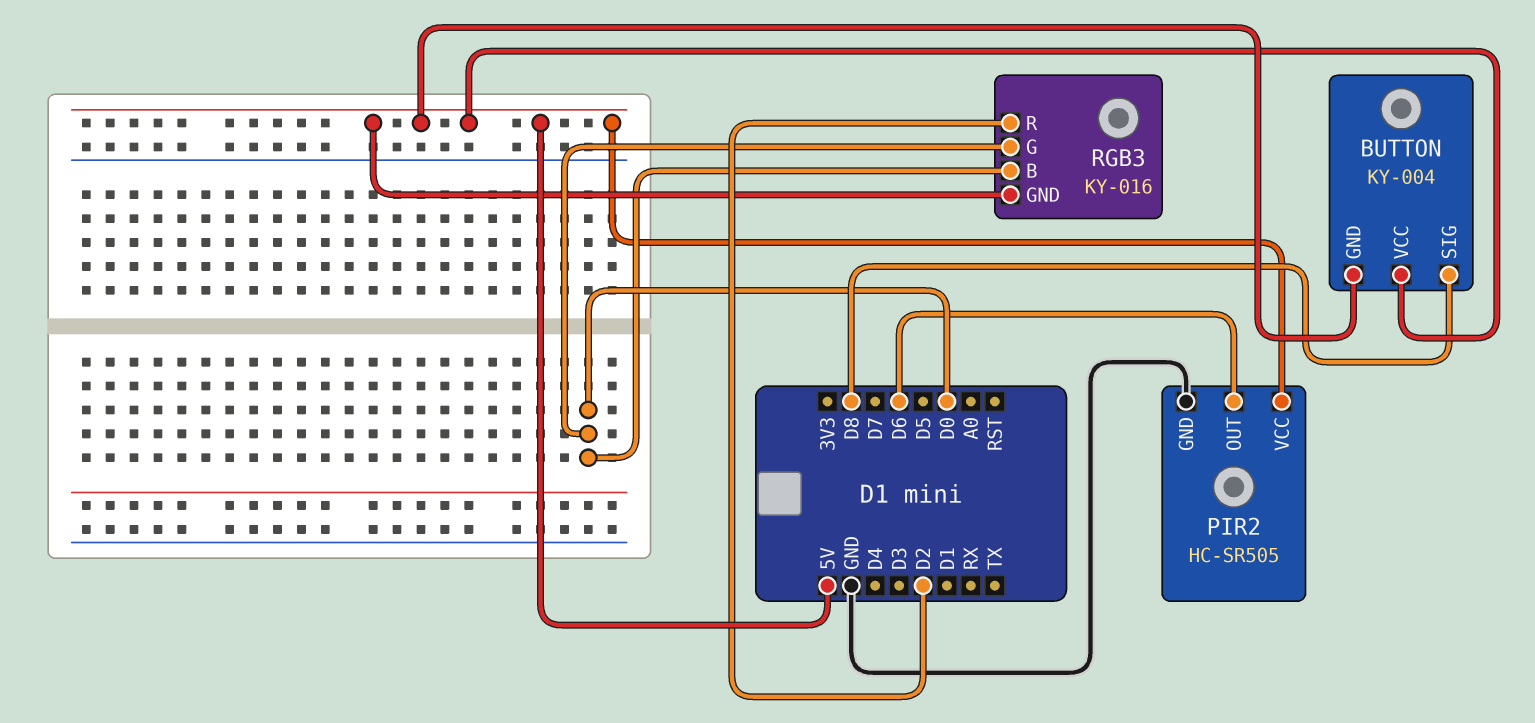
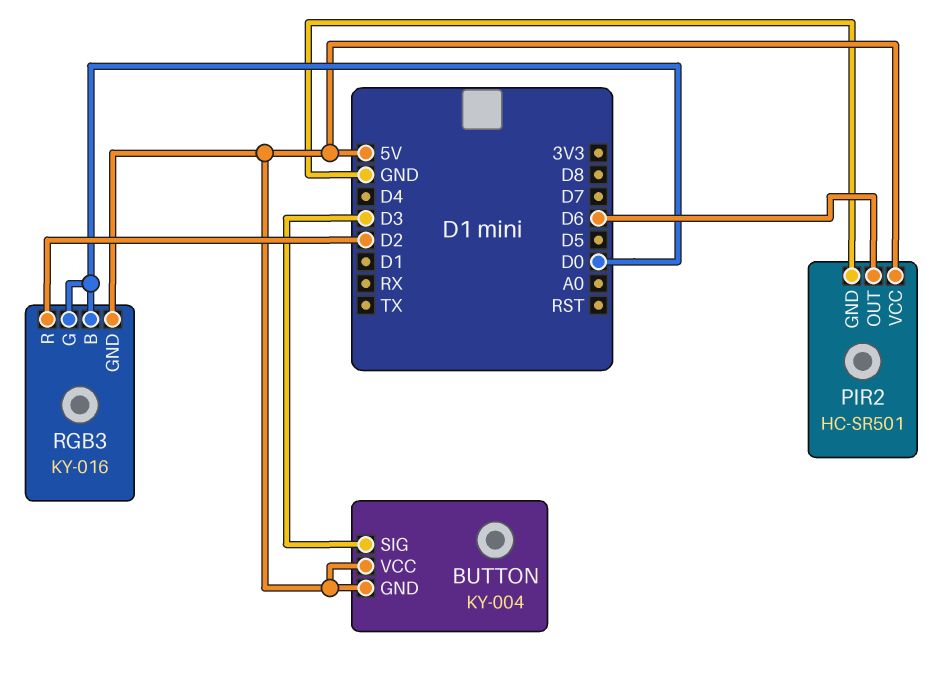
BUTTON pin SIG: D8 -> D3
PIR2: HC-SR505 -> HC-SR501

